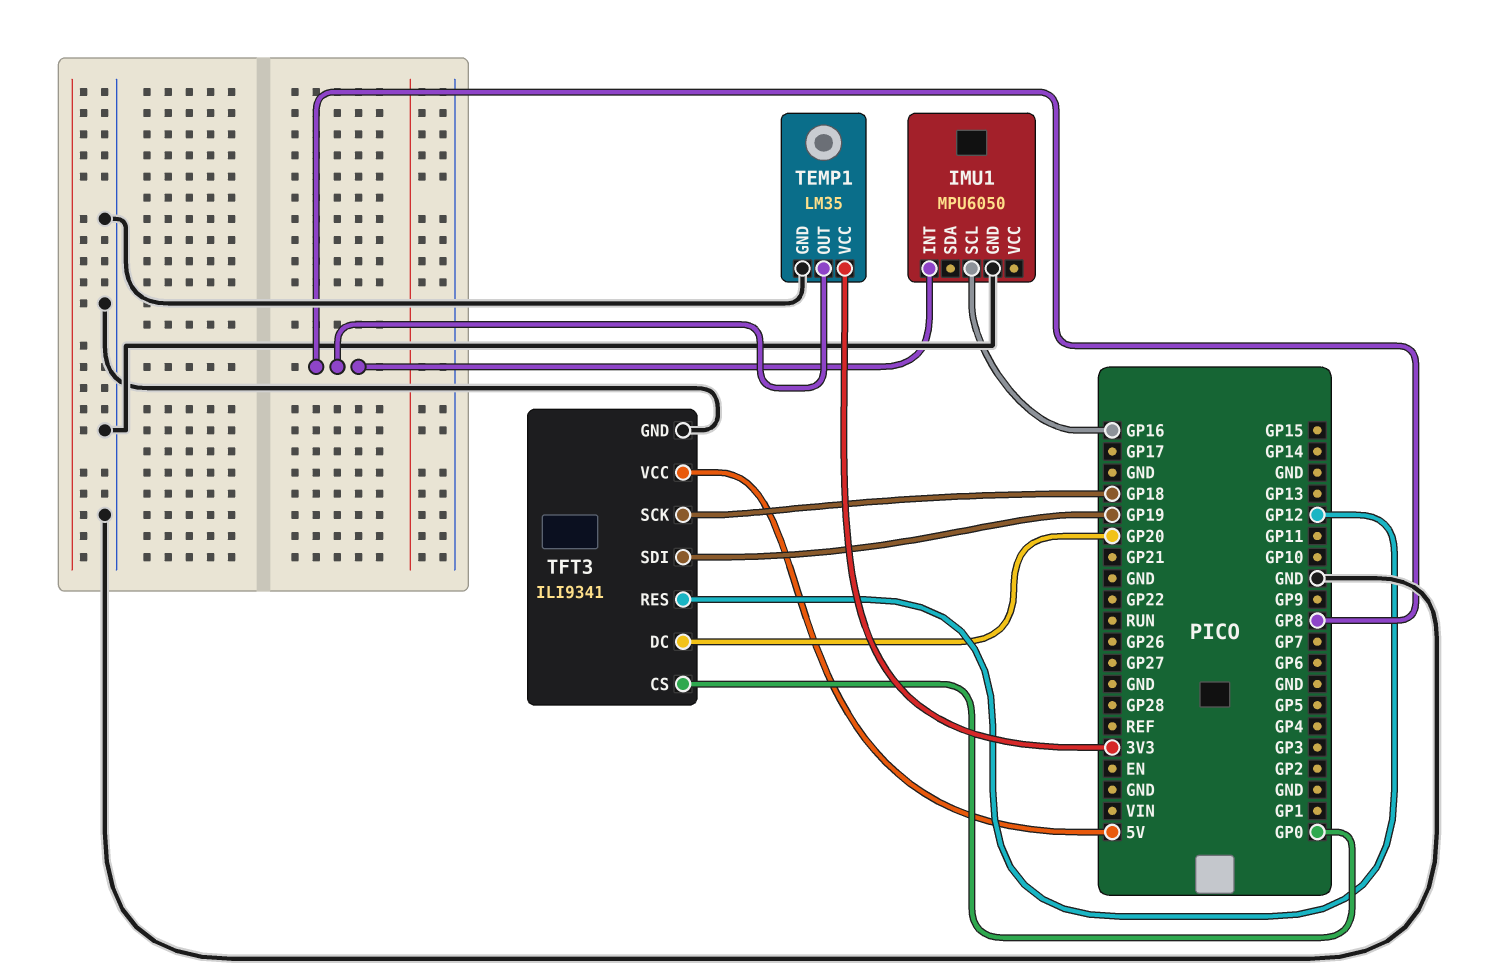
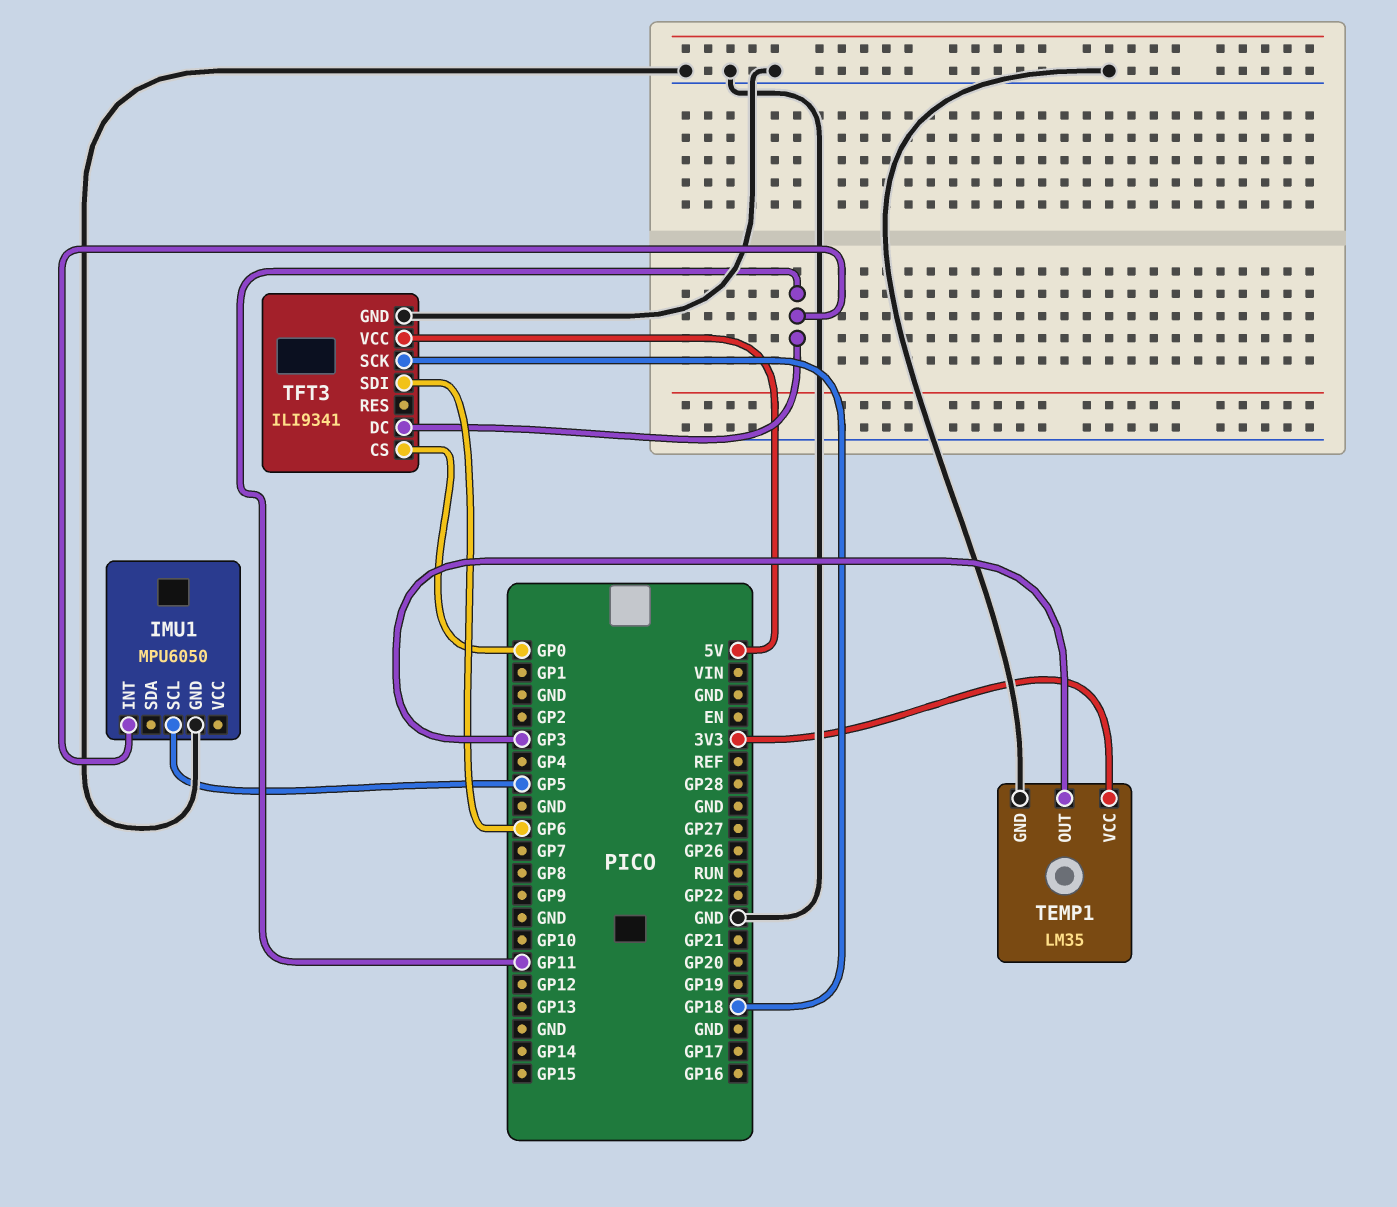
IMU1 pin INT: GP8 -> GP11
IMU1 pin SCL: GP16 -> GP5
TEMP1 pin OUT: GP8 -> GP3
TFT3 pin DC: GP20 -> GP11
TFT3 pin RES: GP12 -> none
TFT3 pin SDI: GP19 -> GP6

